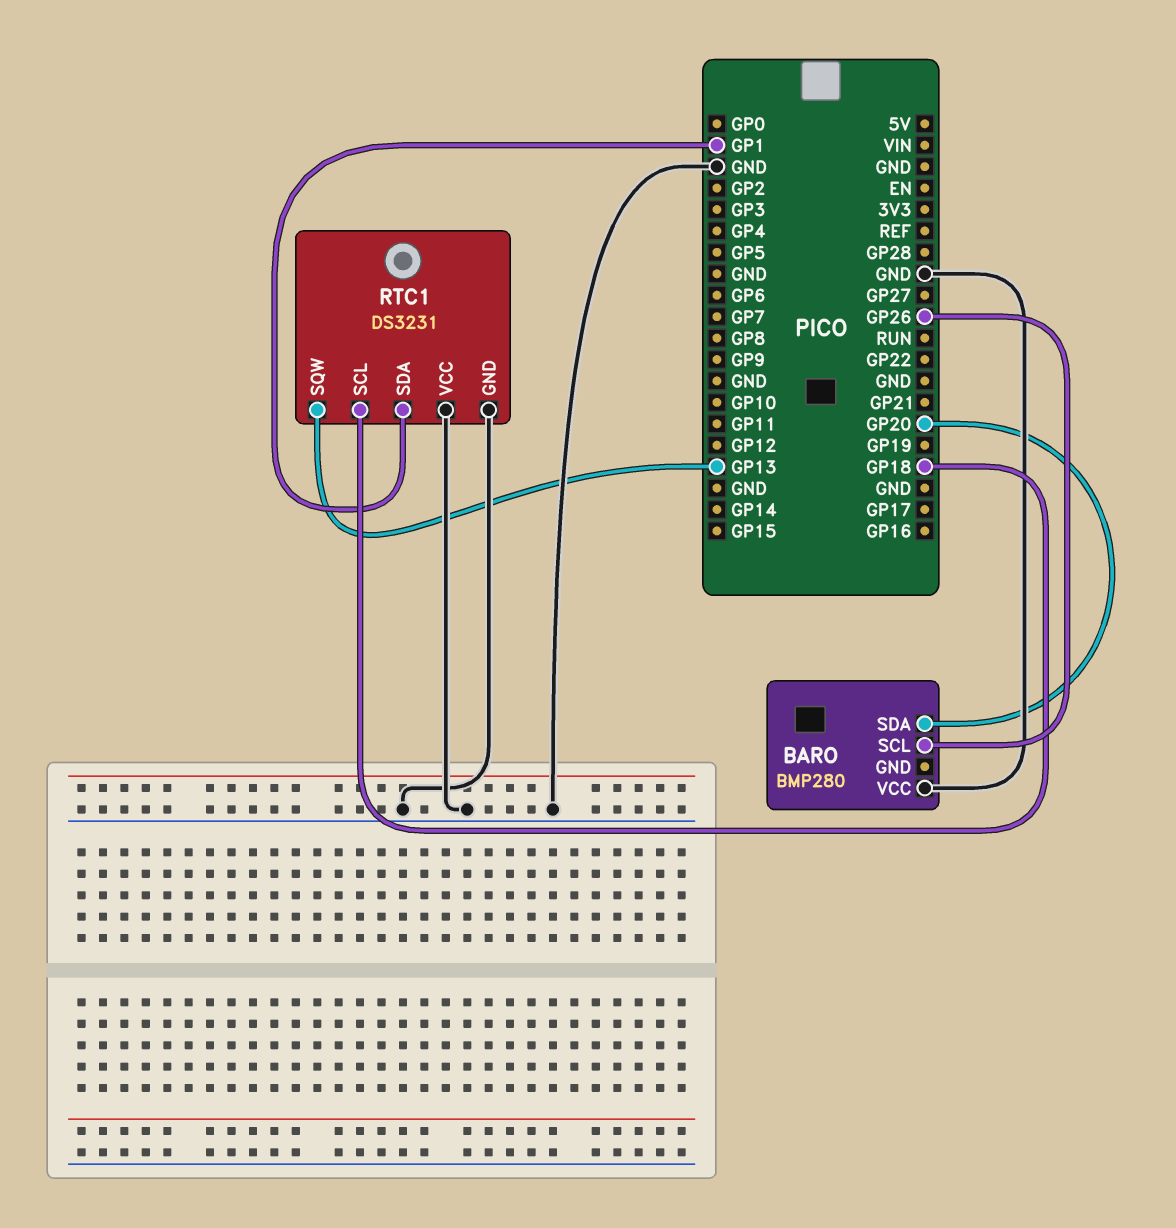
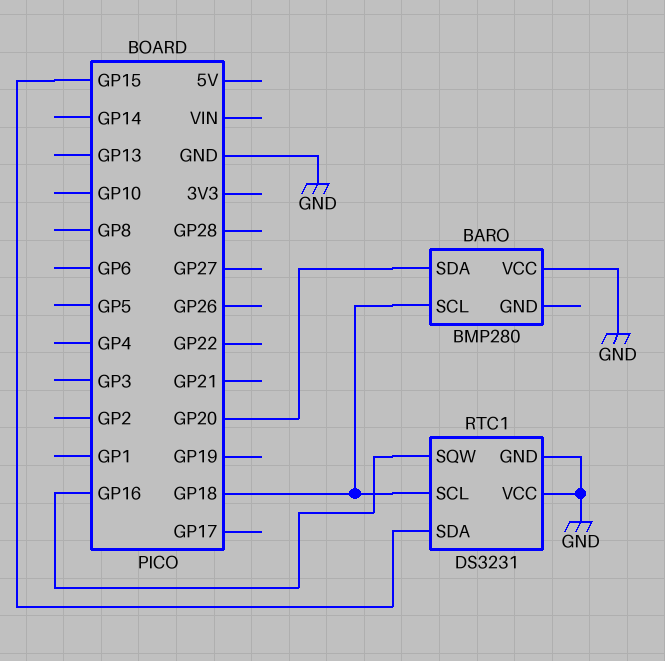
BARO pin SCL: GP26 -> GP18
RTC1 pin SDA: GP1 -> GP15
RTC1 pin SQW: GP13 -> GP16

